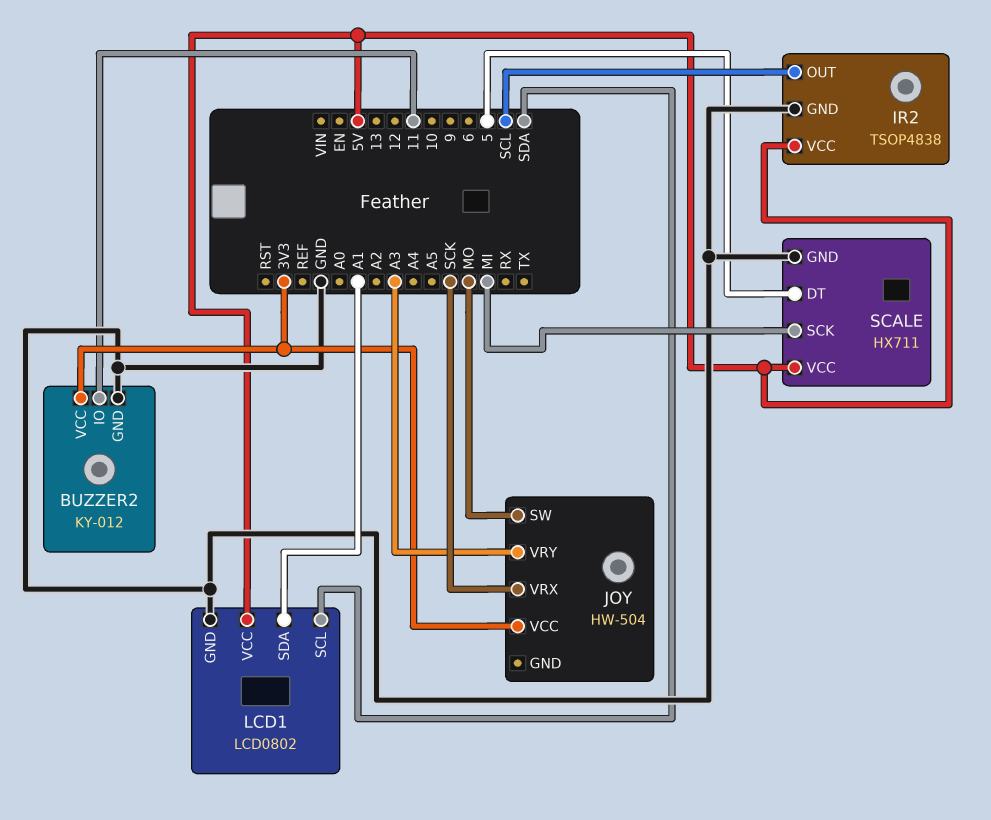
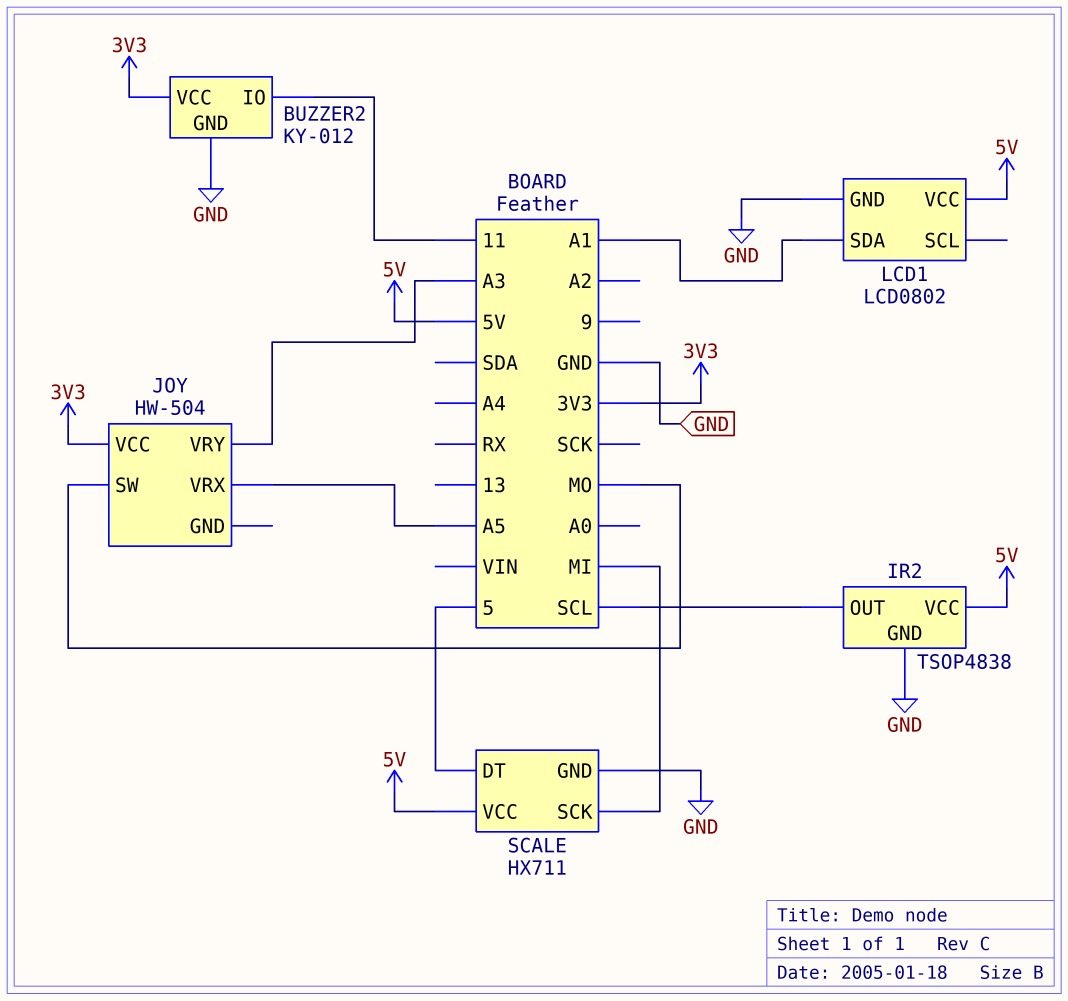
JOY pin VRX: SCK -> A5
LCD1 pin SCL: SDA -> none

